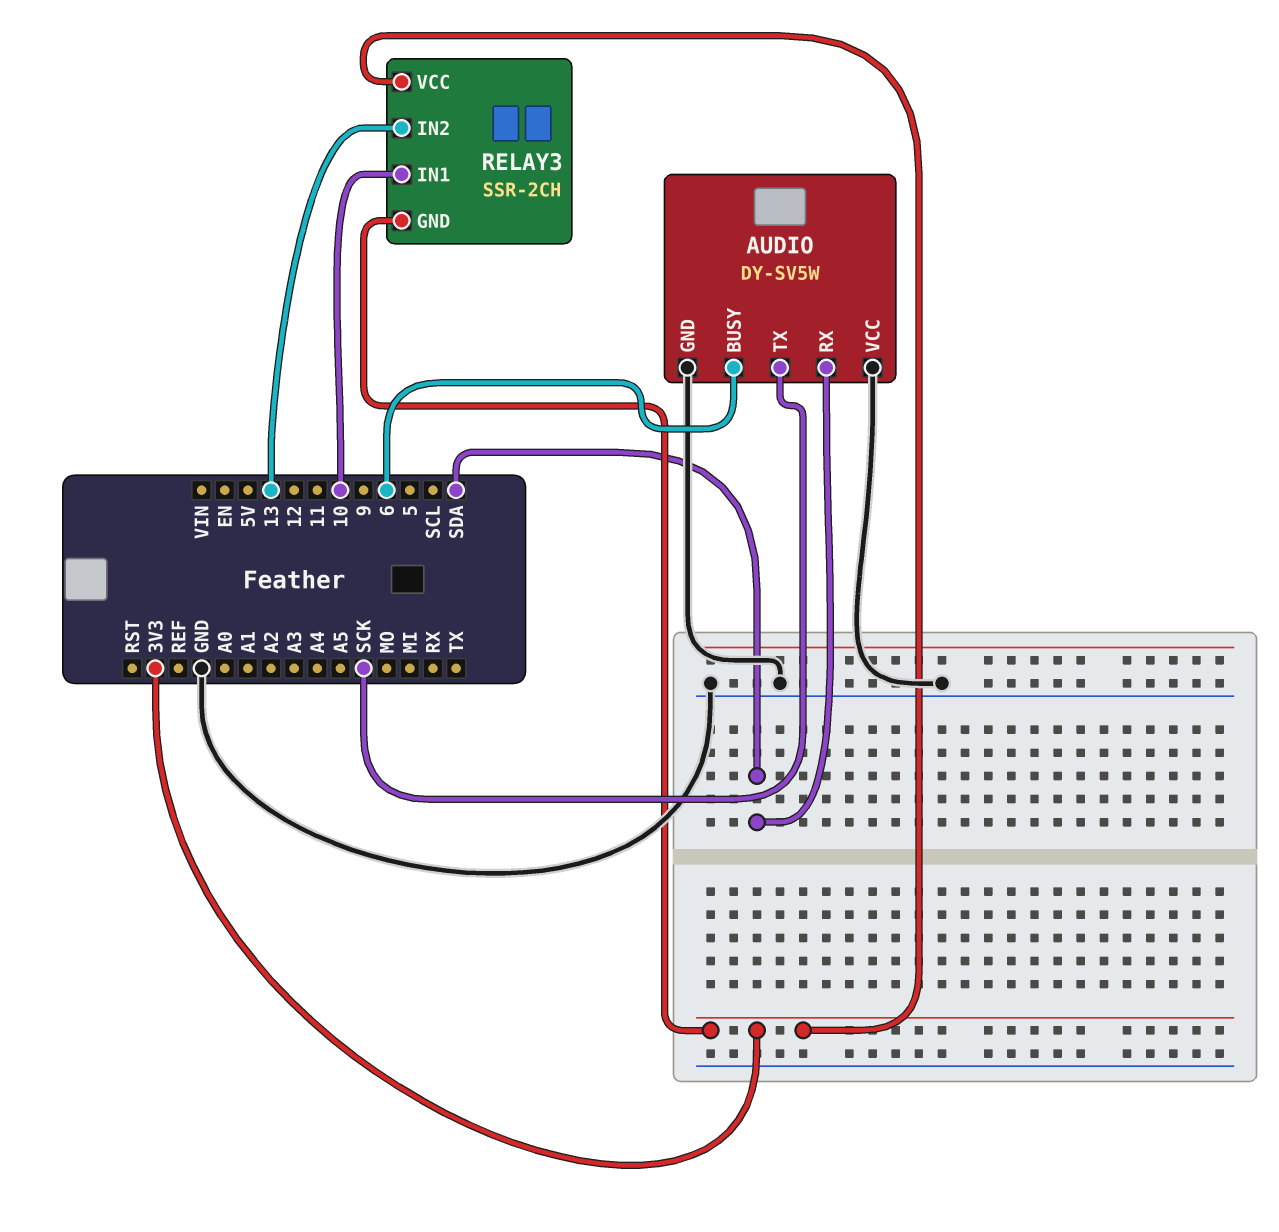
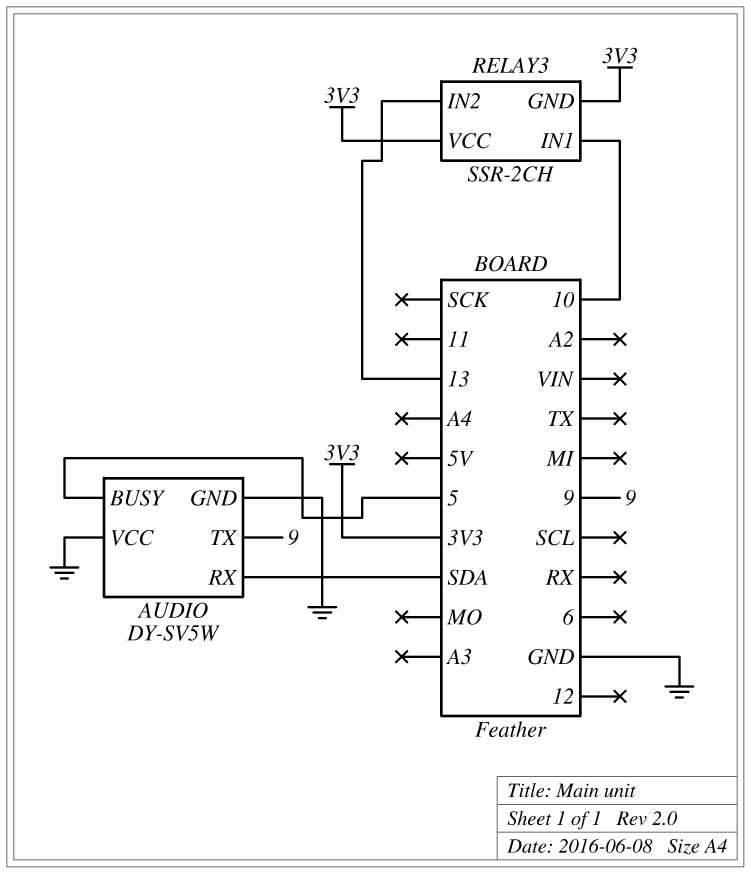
AUDIO pin BUSY: 6 -> 5
AUDIO pin TX: SCK -> 9

